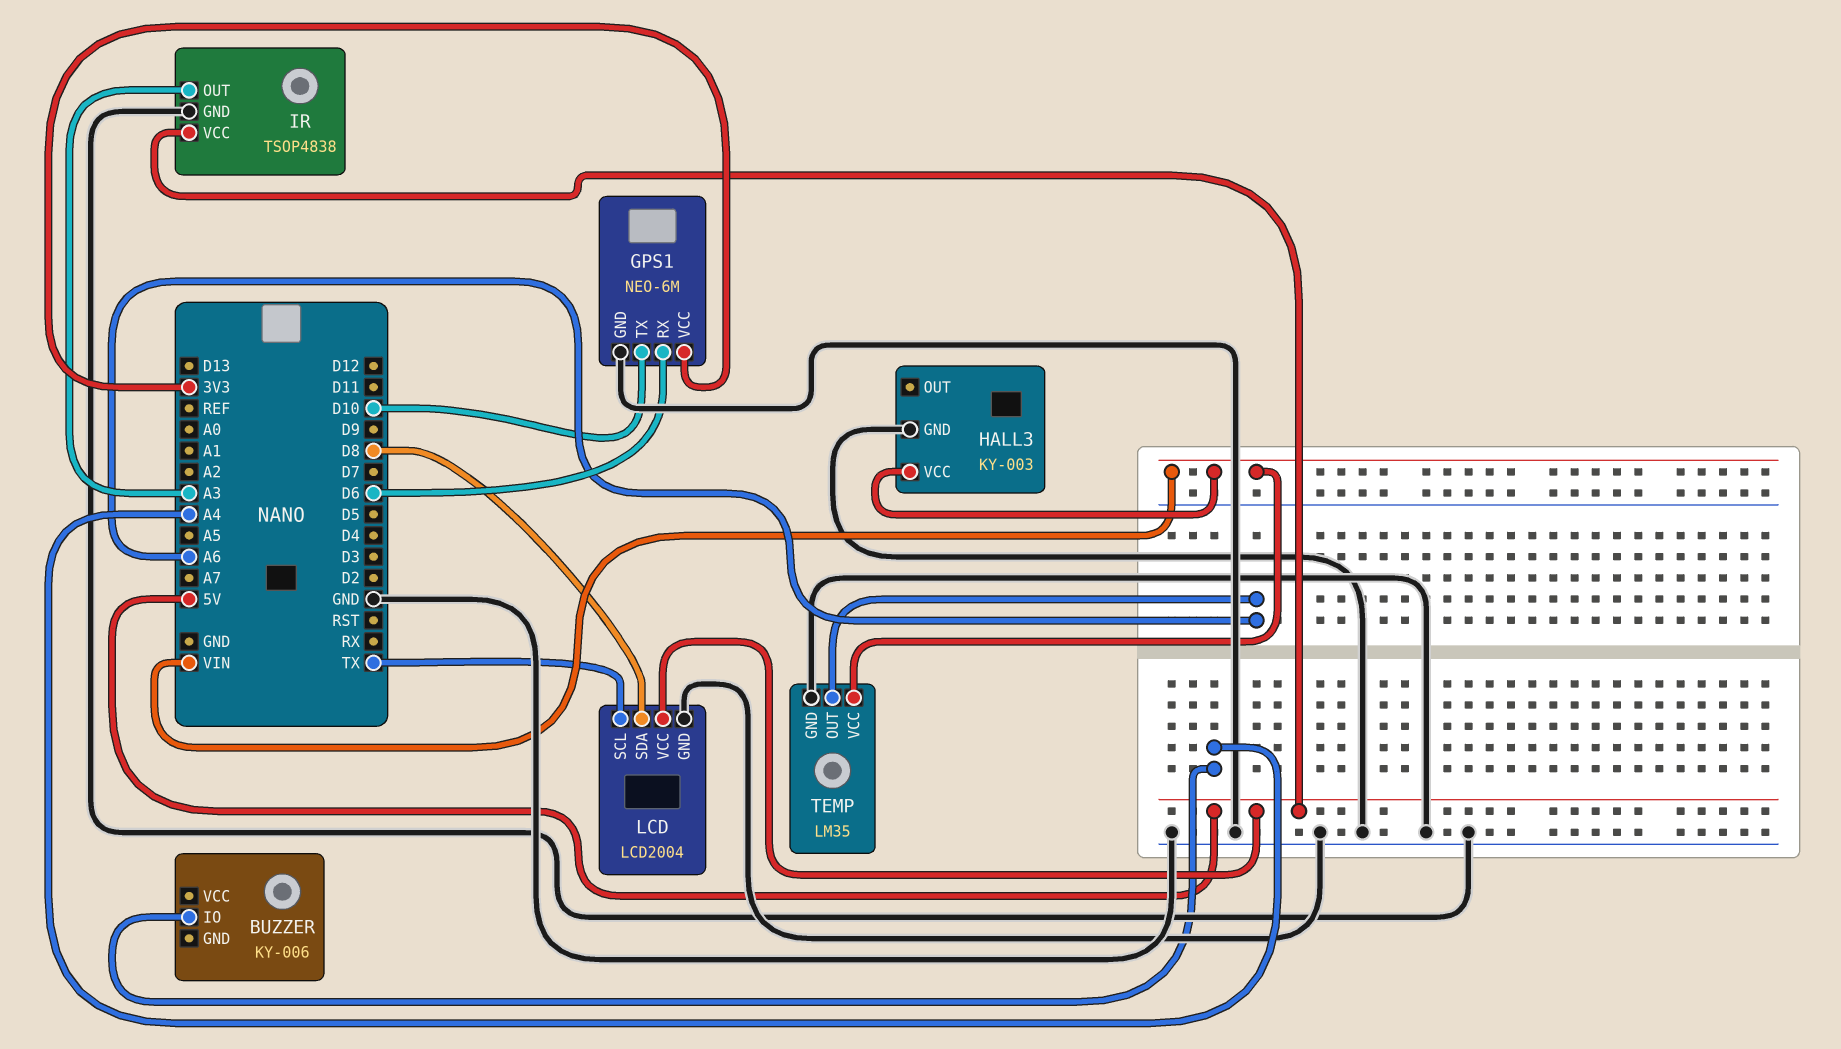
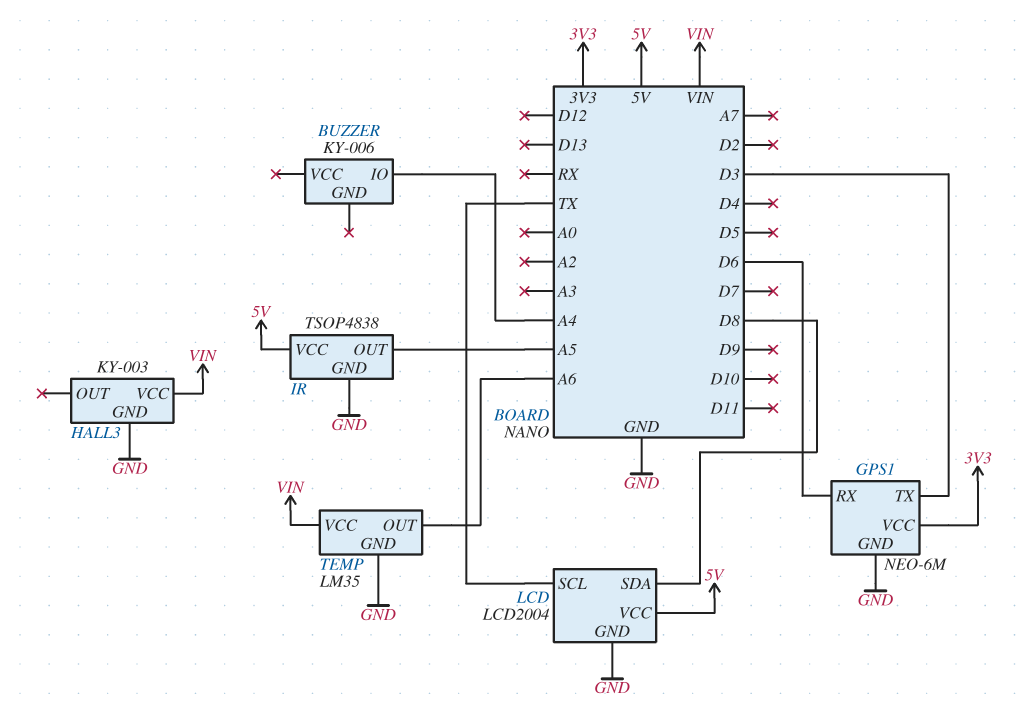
GPS1 pin TX: D10 -> D3
IR pin OUT: A3 -> A5

